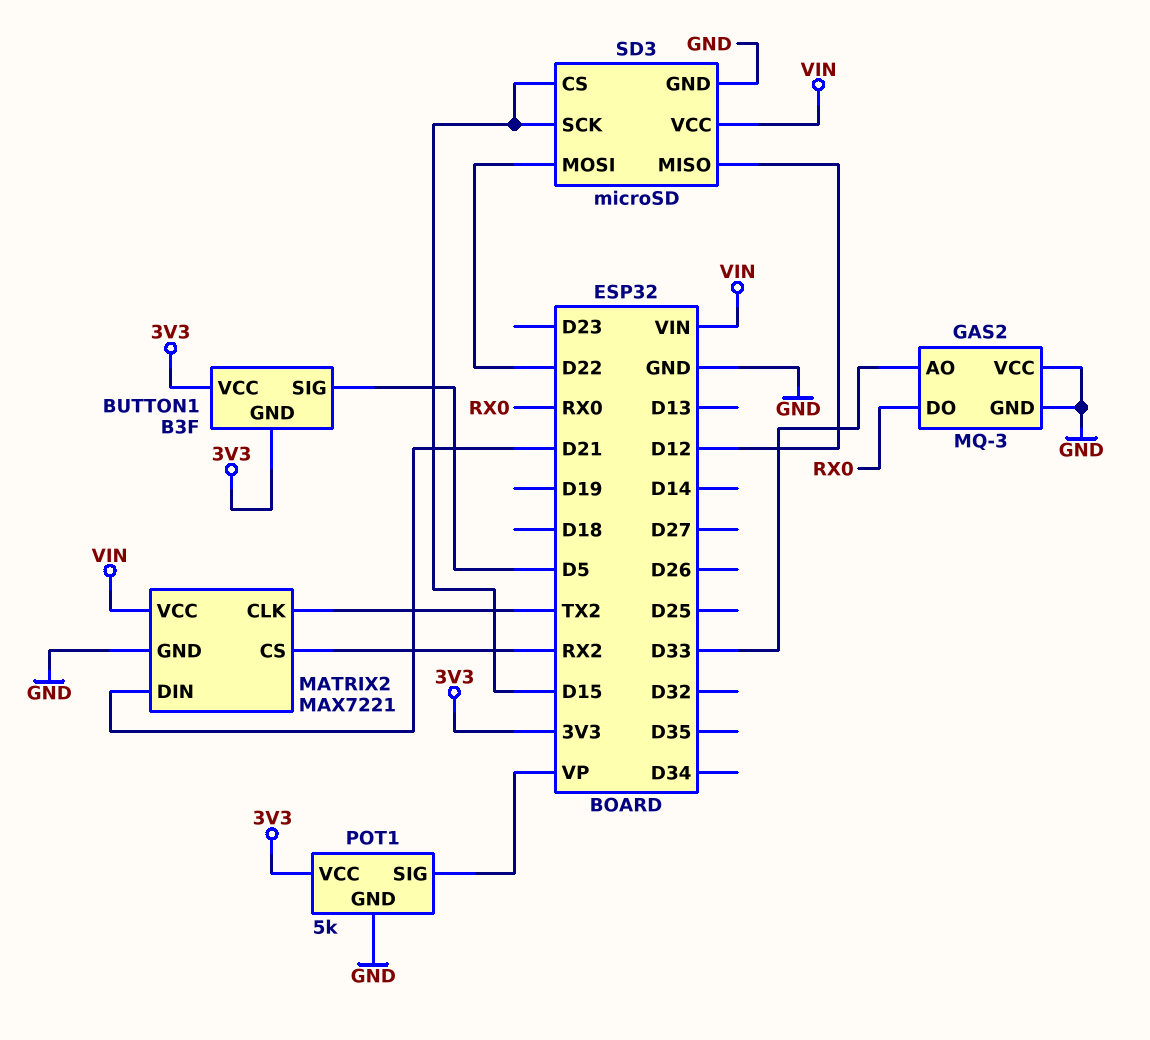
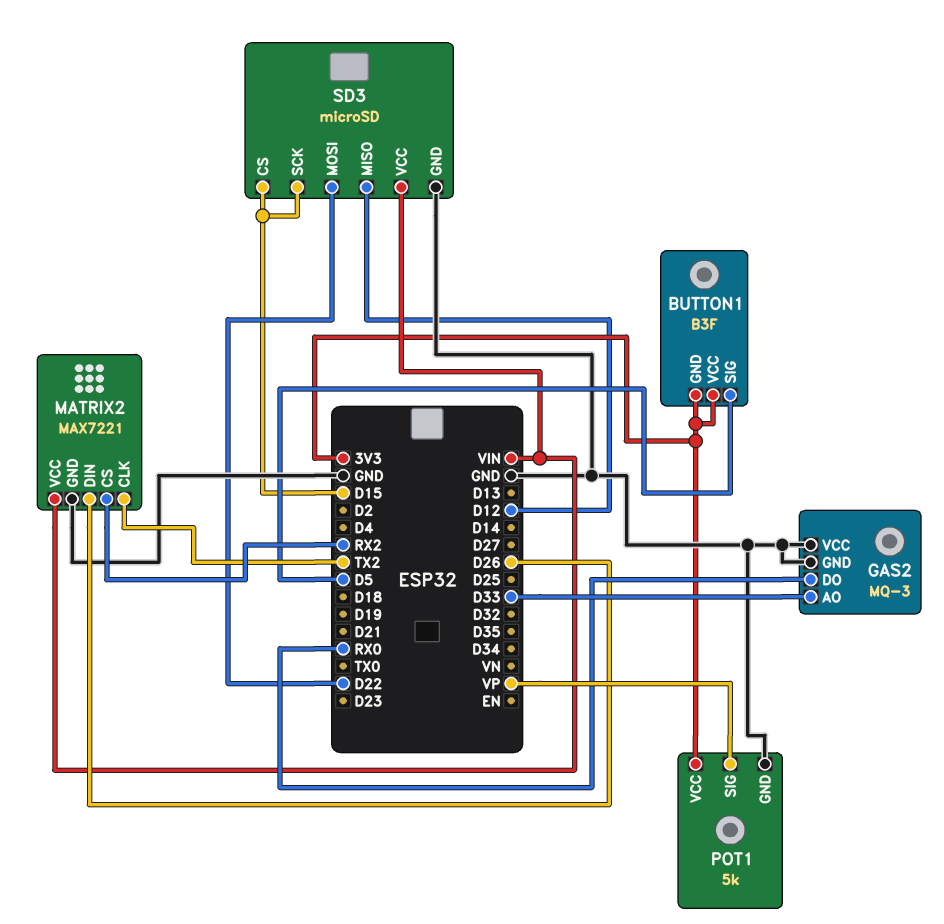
MATRIX2 pin DIN: D21 -> D26

